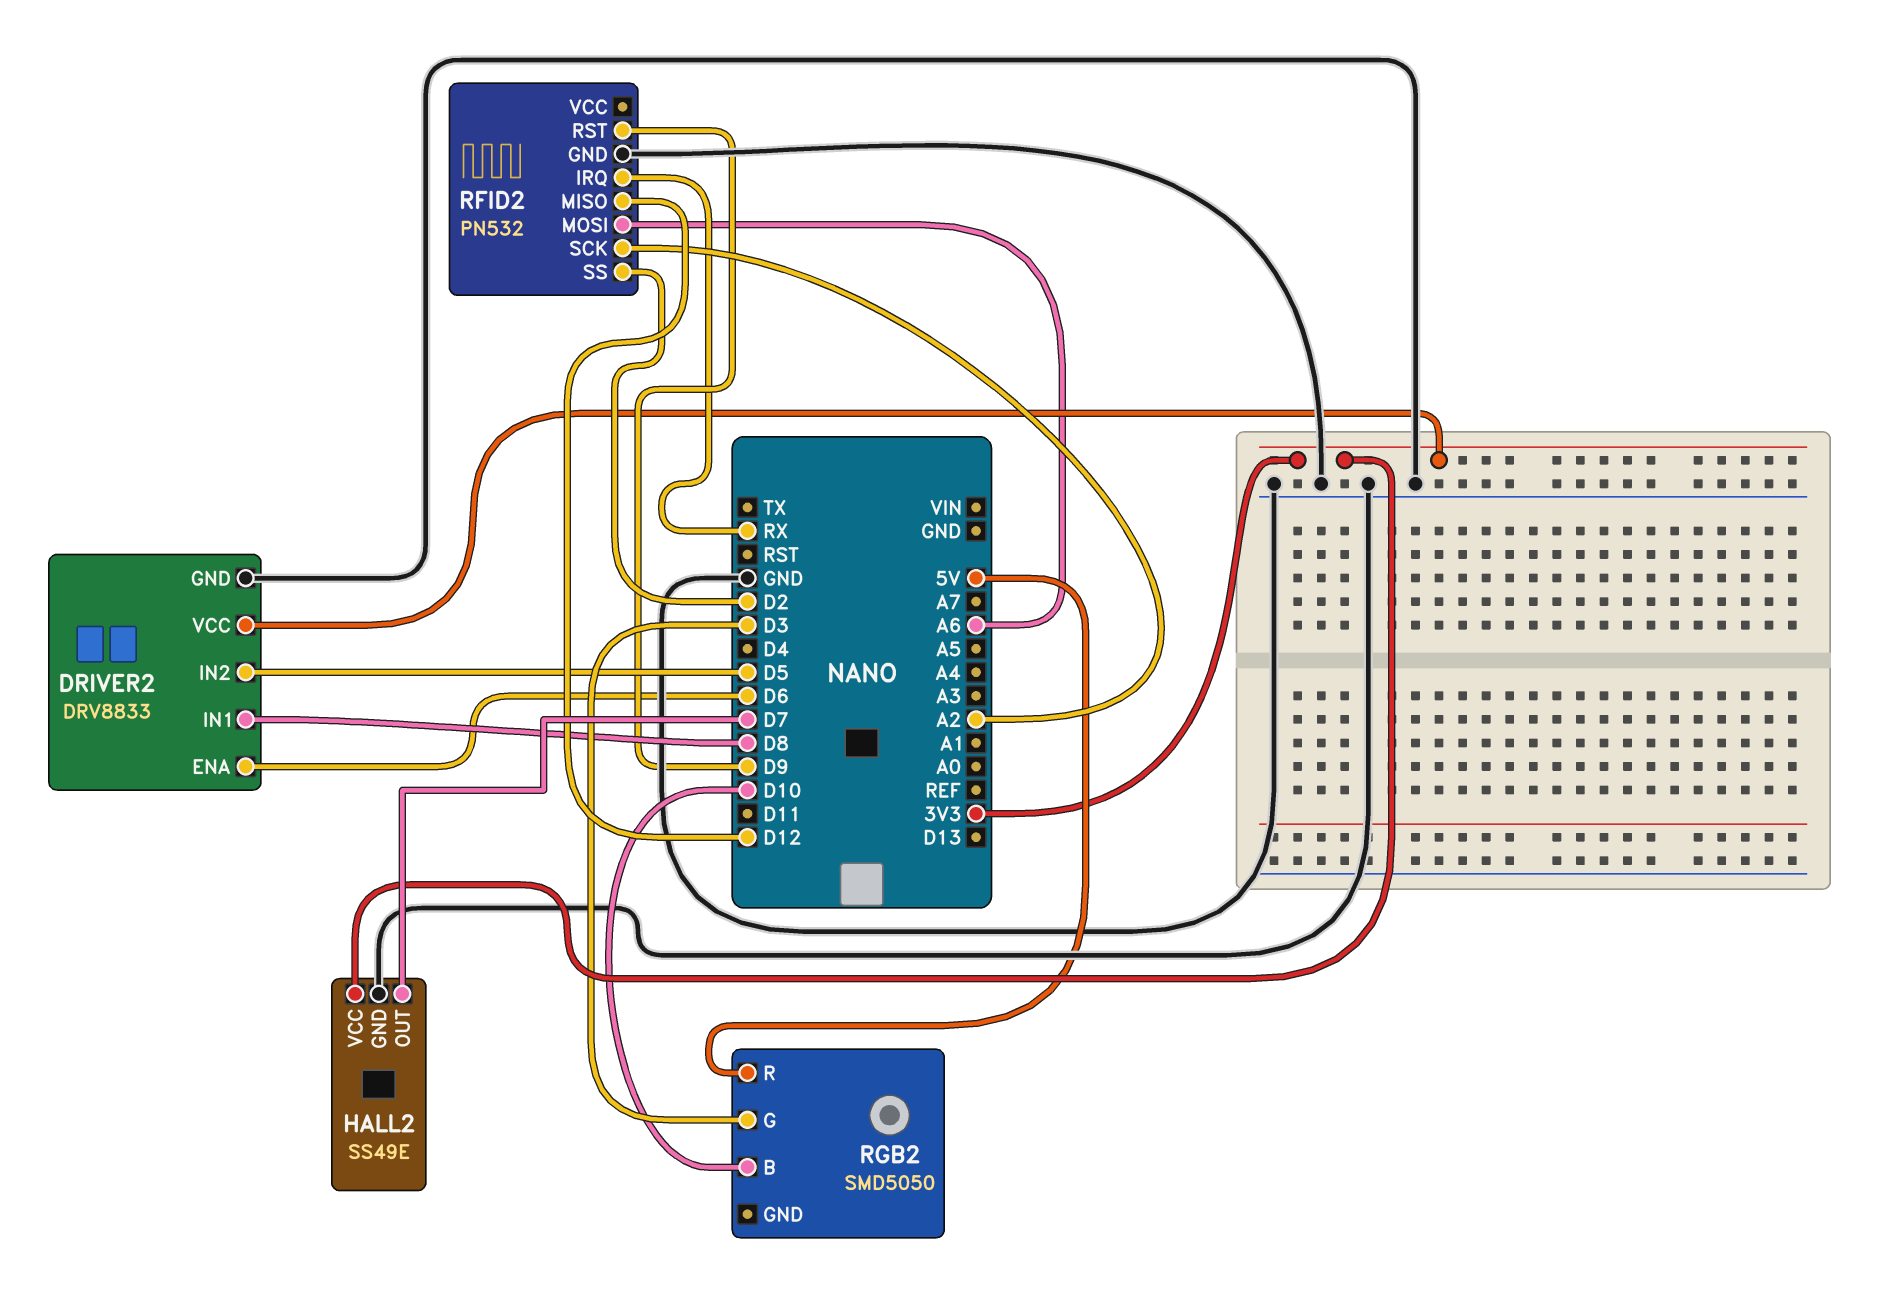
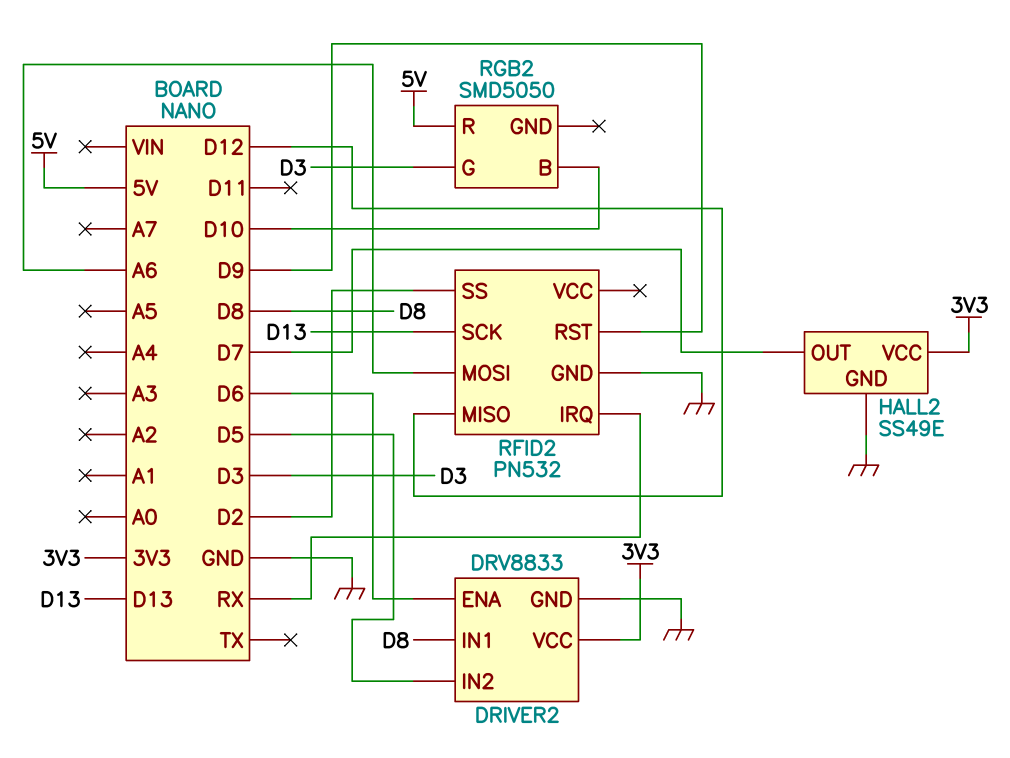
RFID2 pin SCK: A2 -> D13

